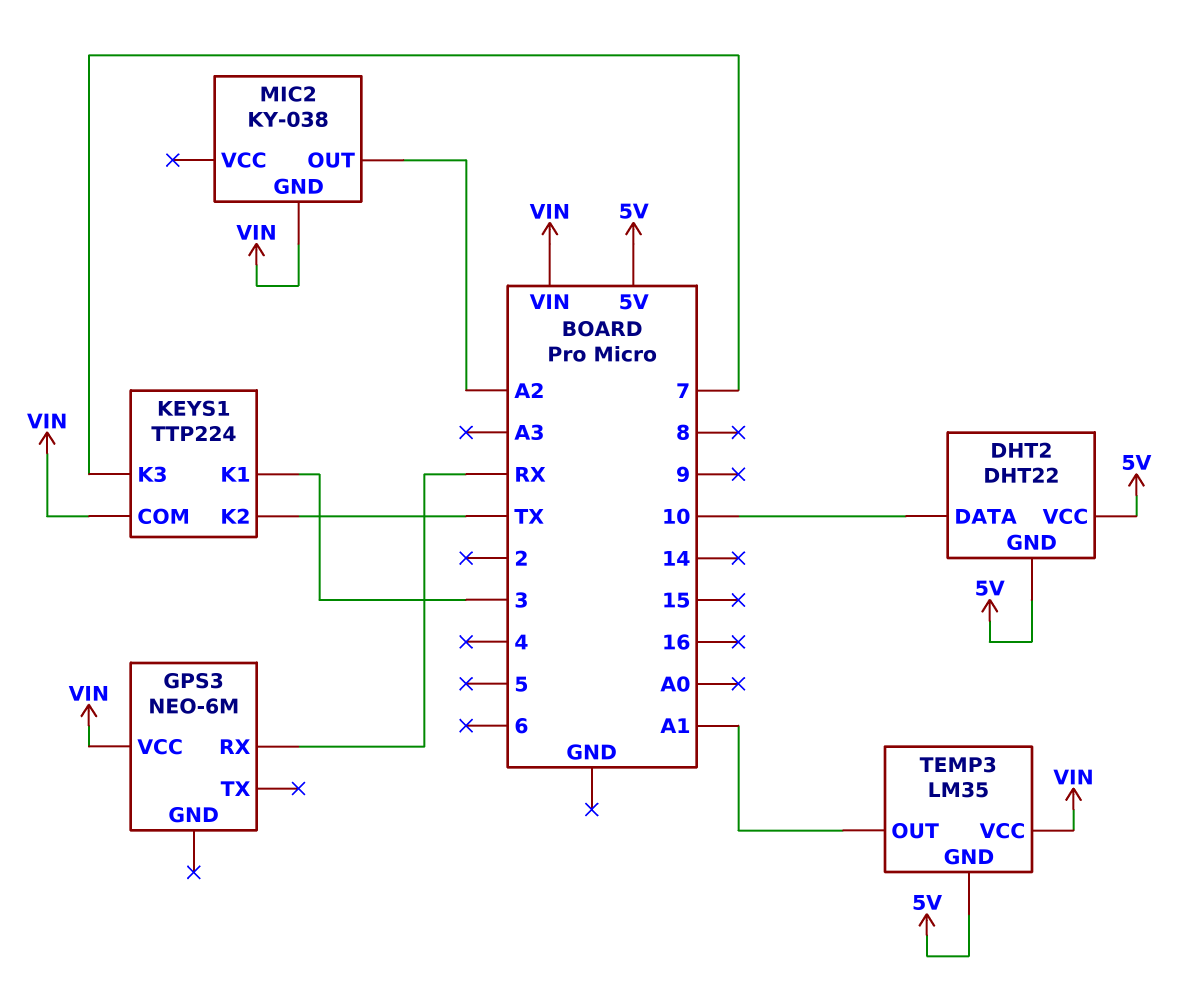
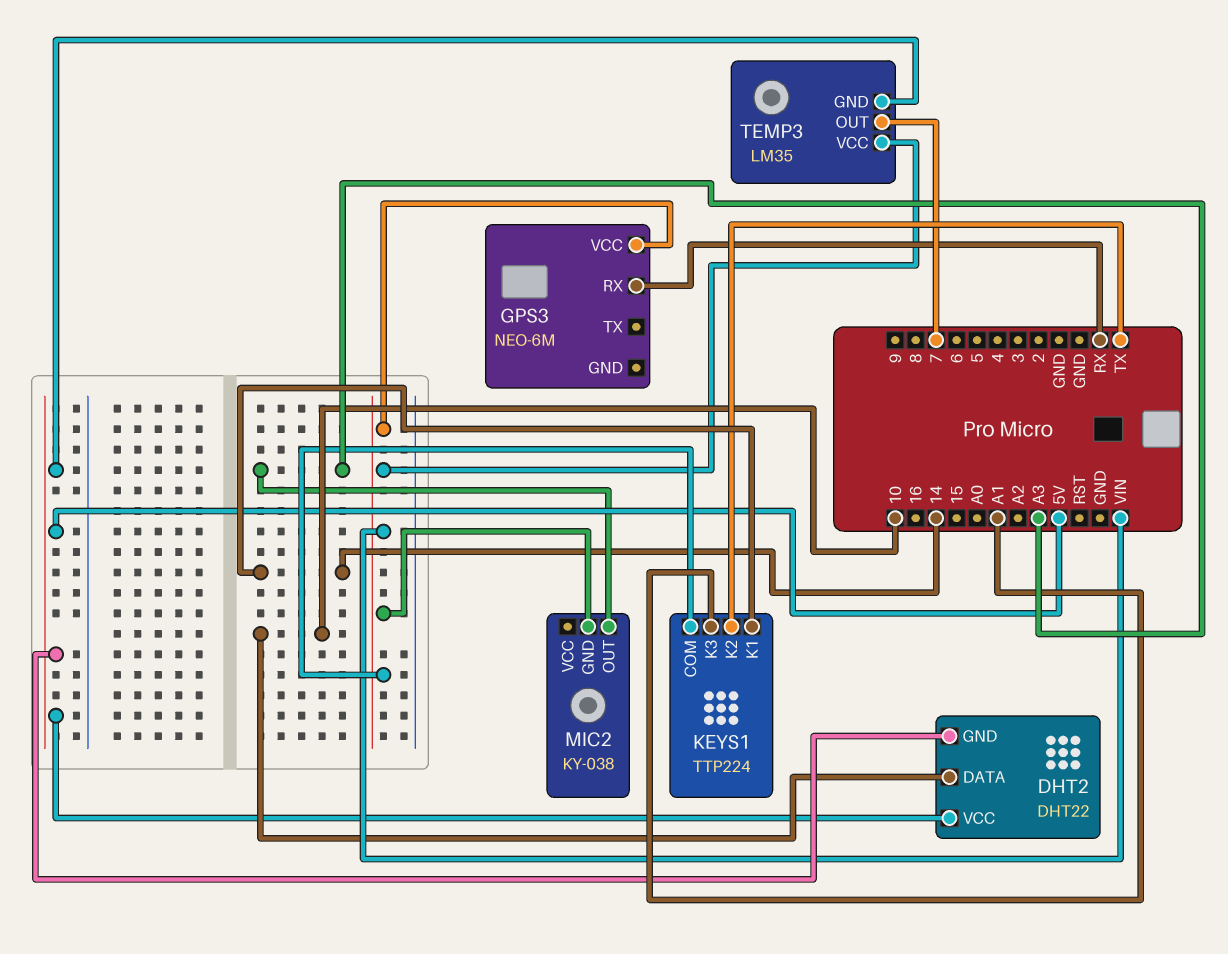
KEYS1 pin K1: 3 -> 14
KEYS1 pin K3: 7 -> A1
MIC2 pin OUT: A2 -> A3
TEMP3 pin OUT: A1 -> 7

